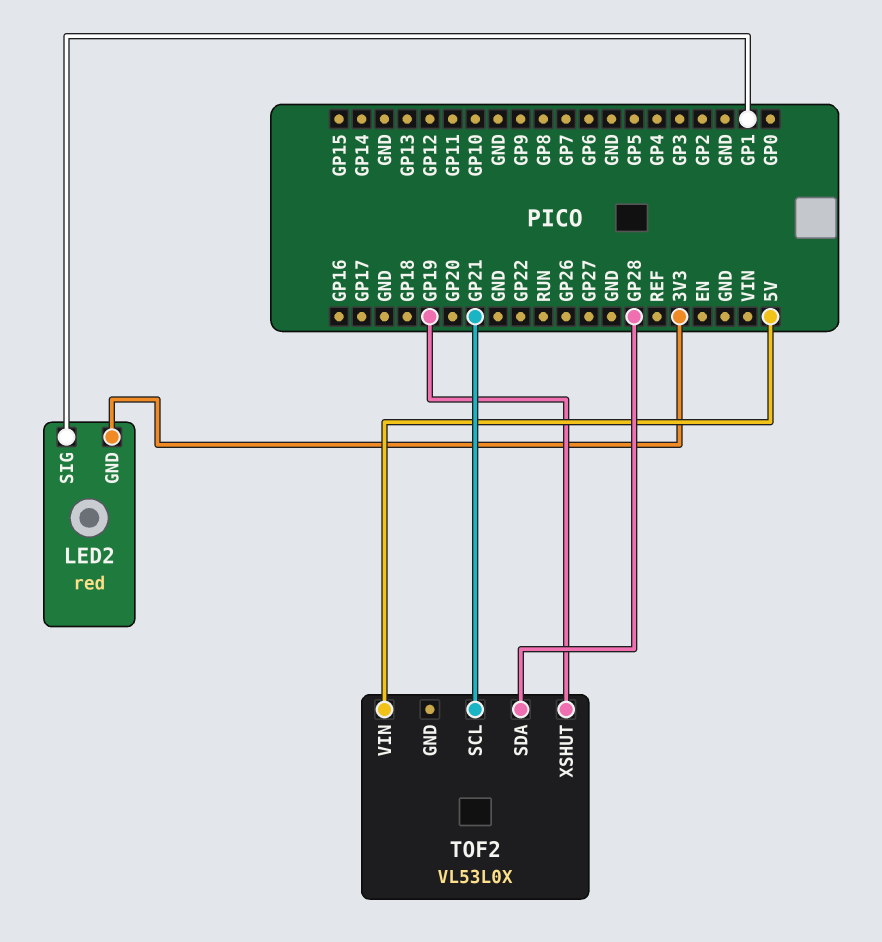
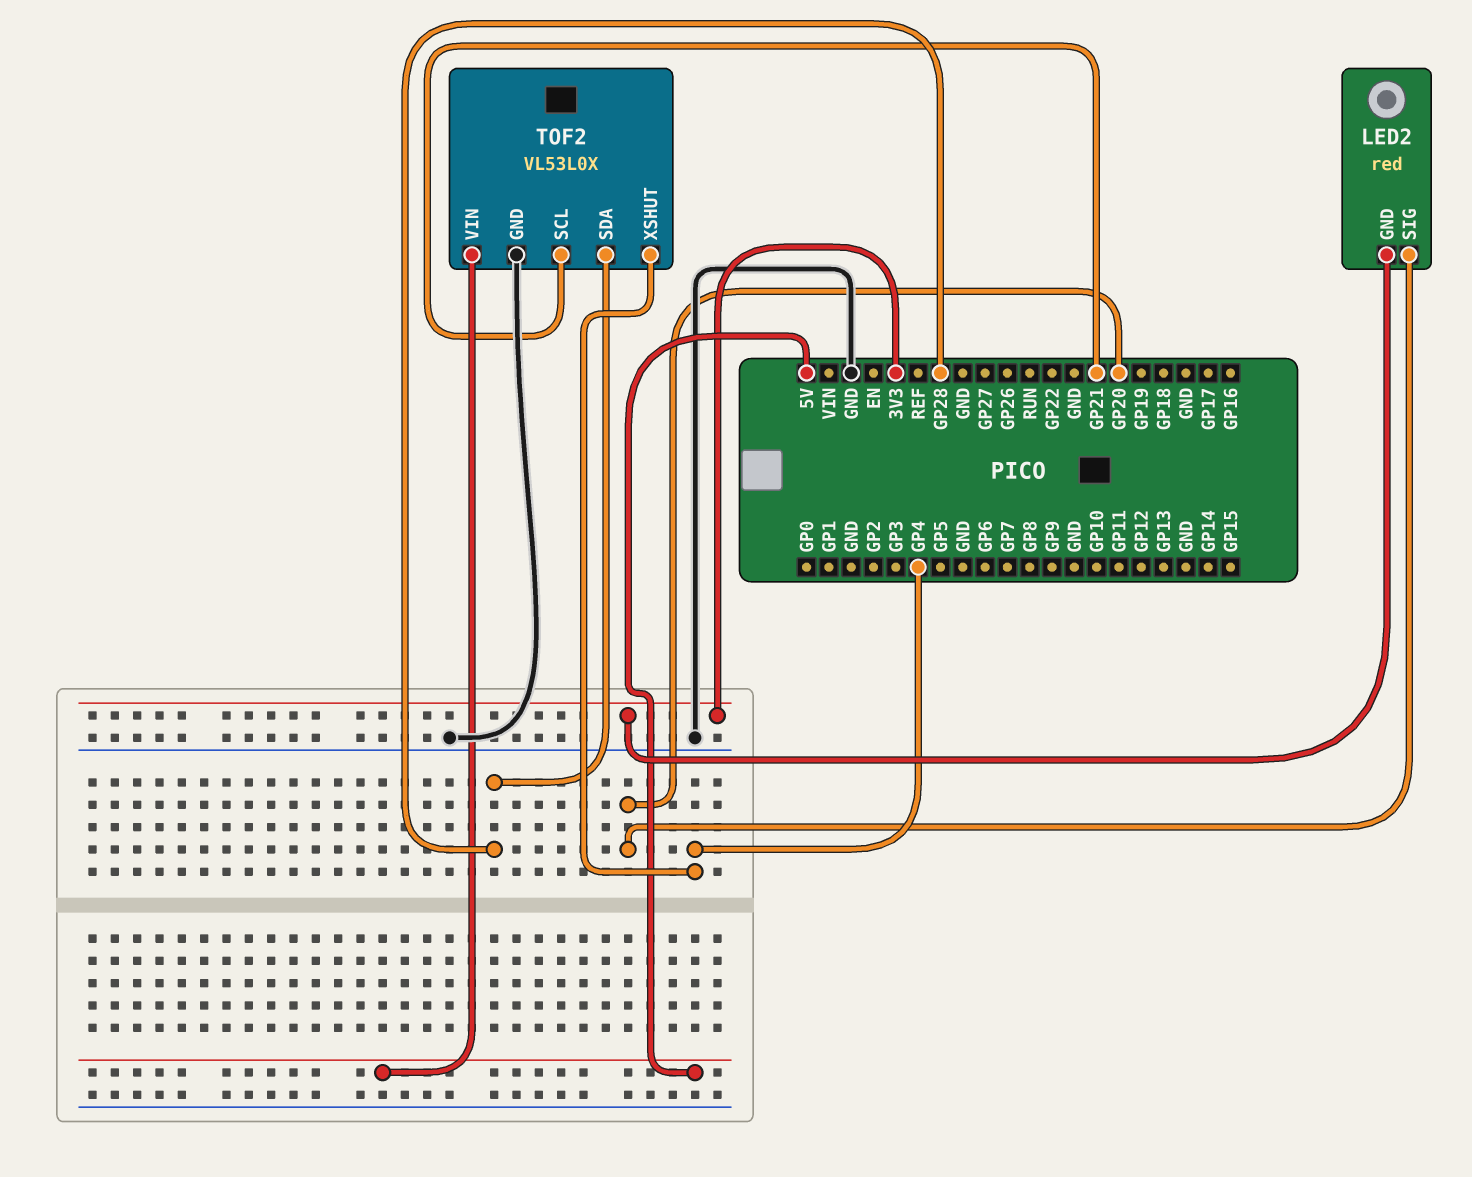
LED2 pin SIG: GP1 -> GP20
TOF2 pin GND: none -> GND
TOF2 pin XSHUT: GP19 -> GP4

